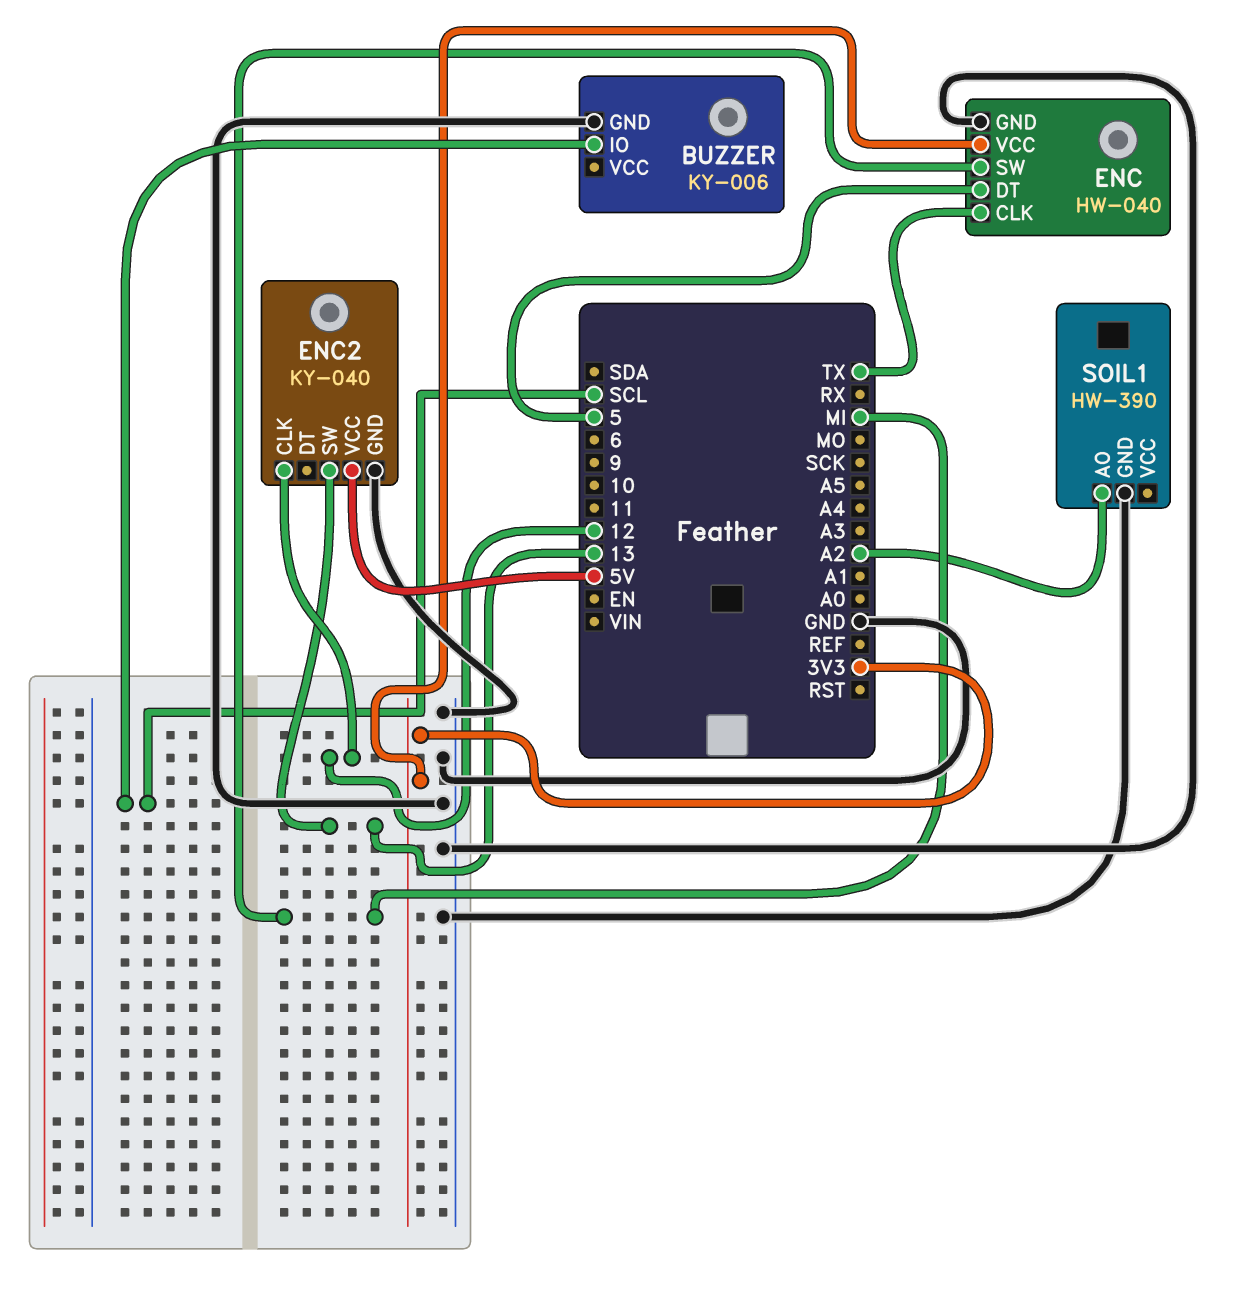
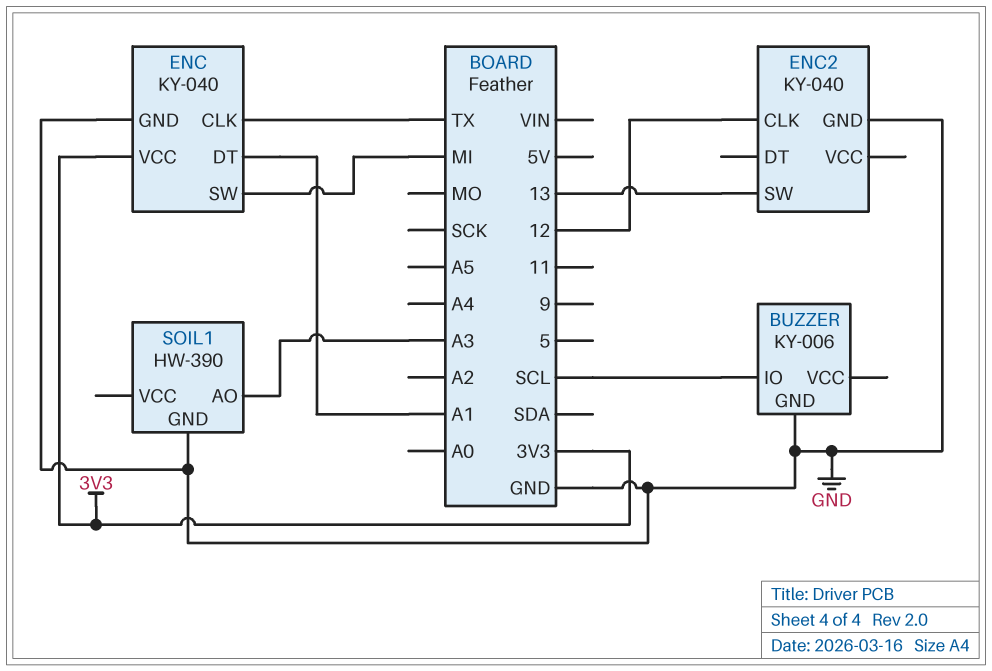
ENC: HW-040 -> KY-040
ENC pin DT: 5 -> A1
ENC2 pin VCC: 5V -> none
SOIL1 pin AO: A2 -> A3

